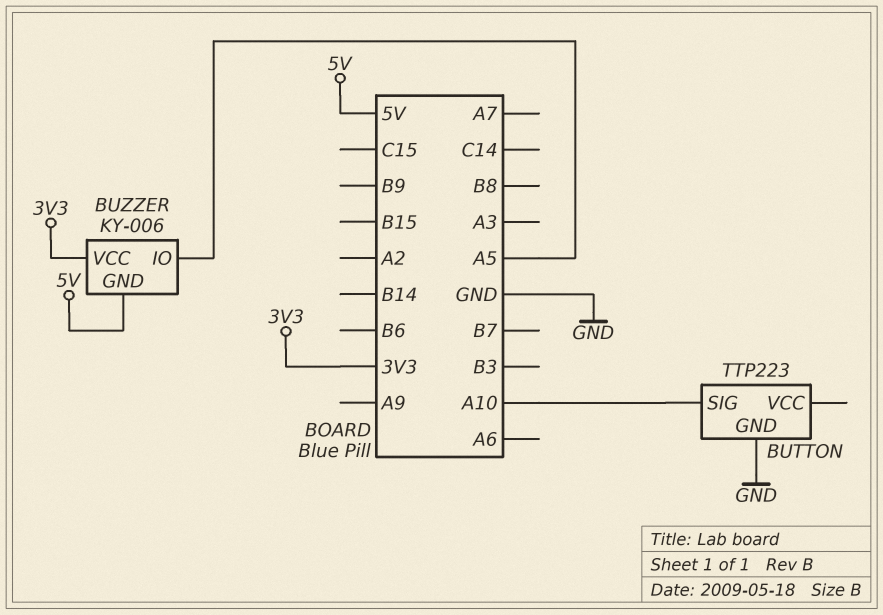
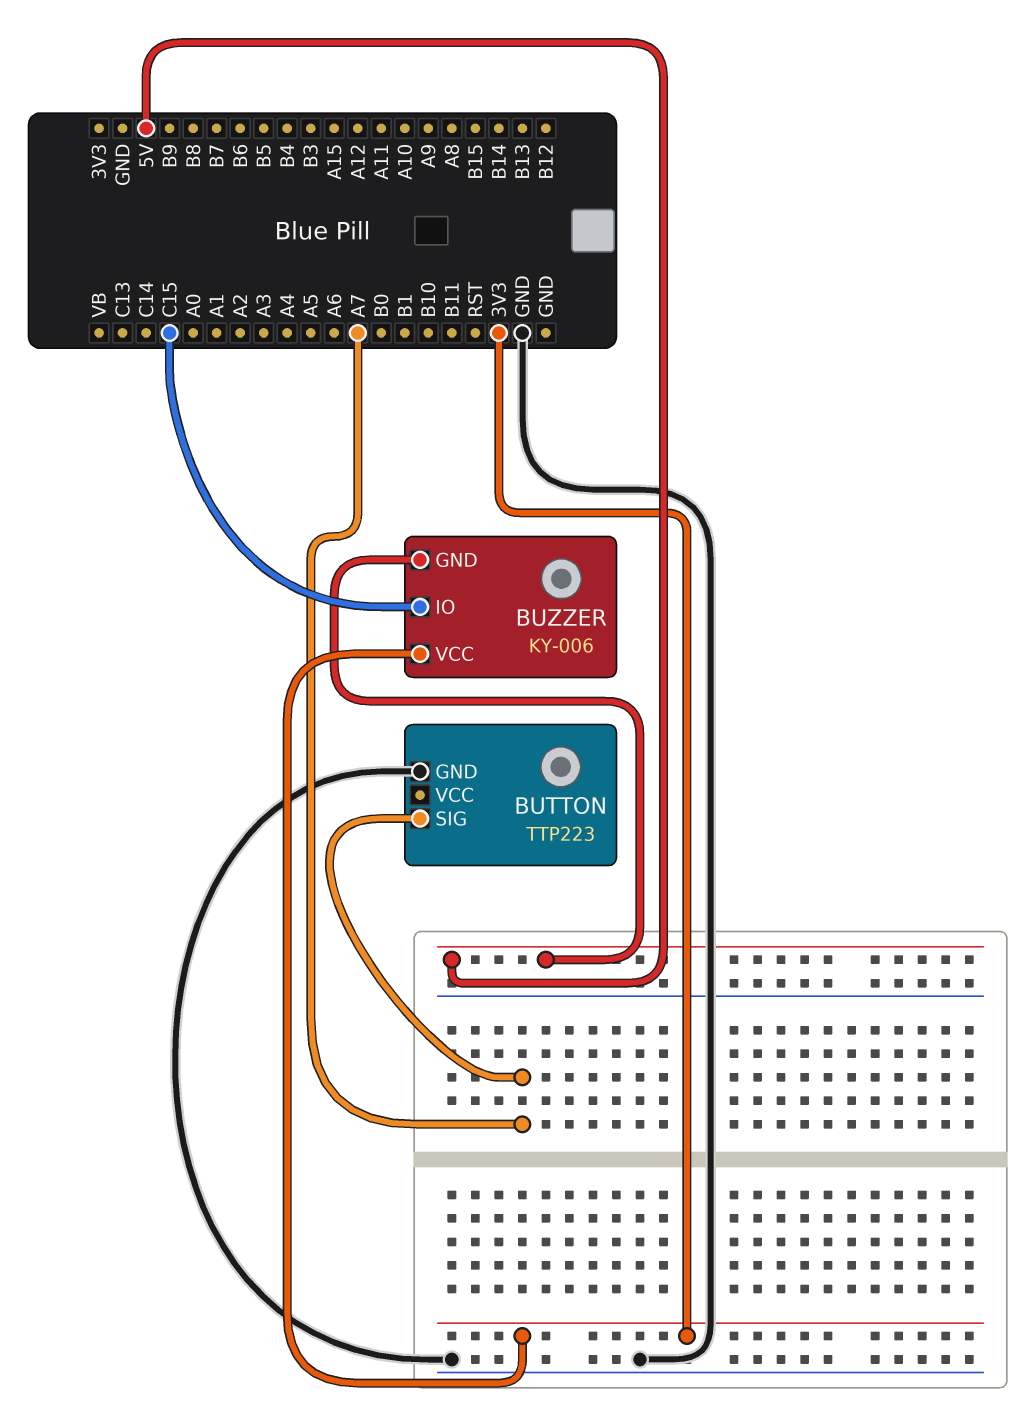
BUTTON pin SIG: A10 -> A7
BUZZER pin IO: A5 -> C15

